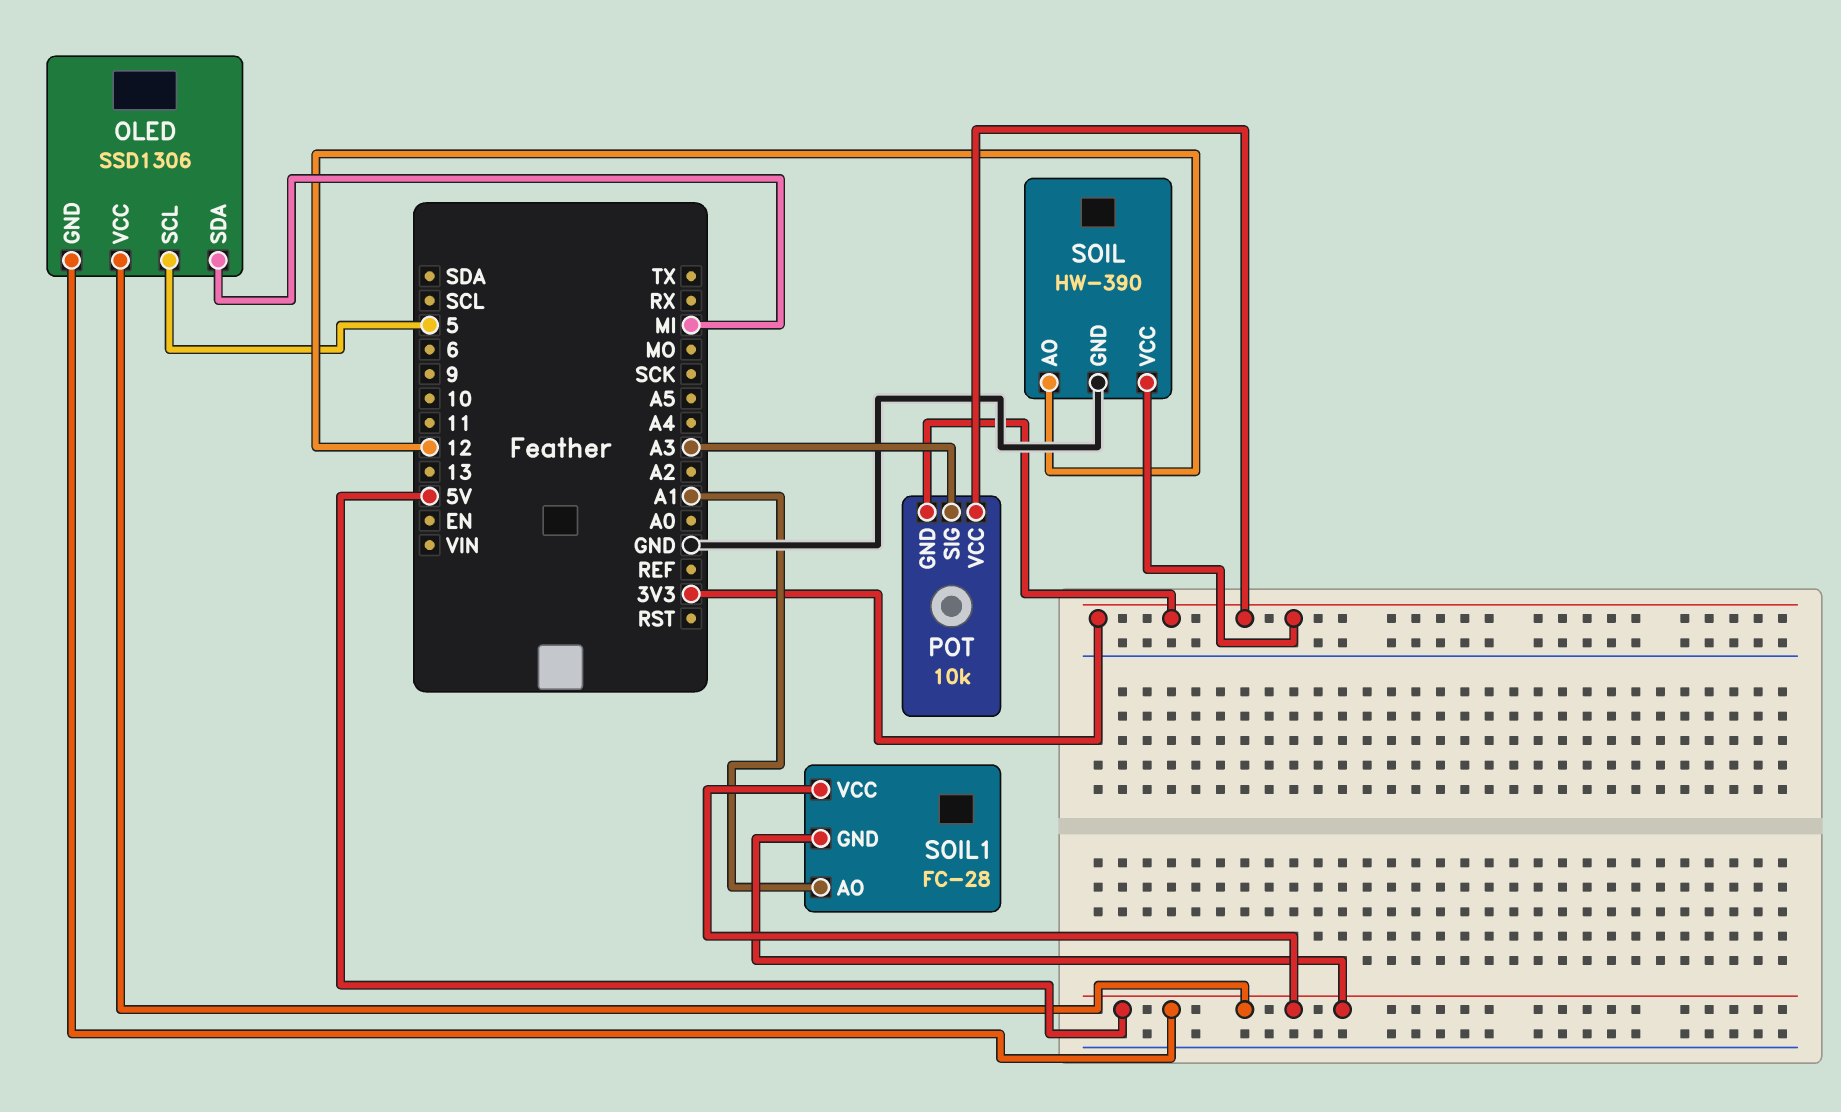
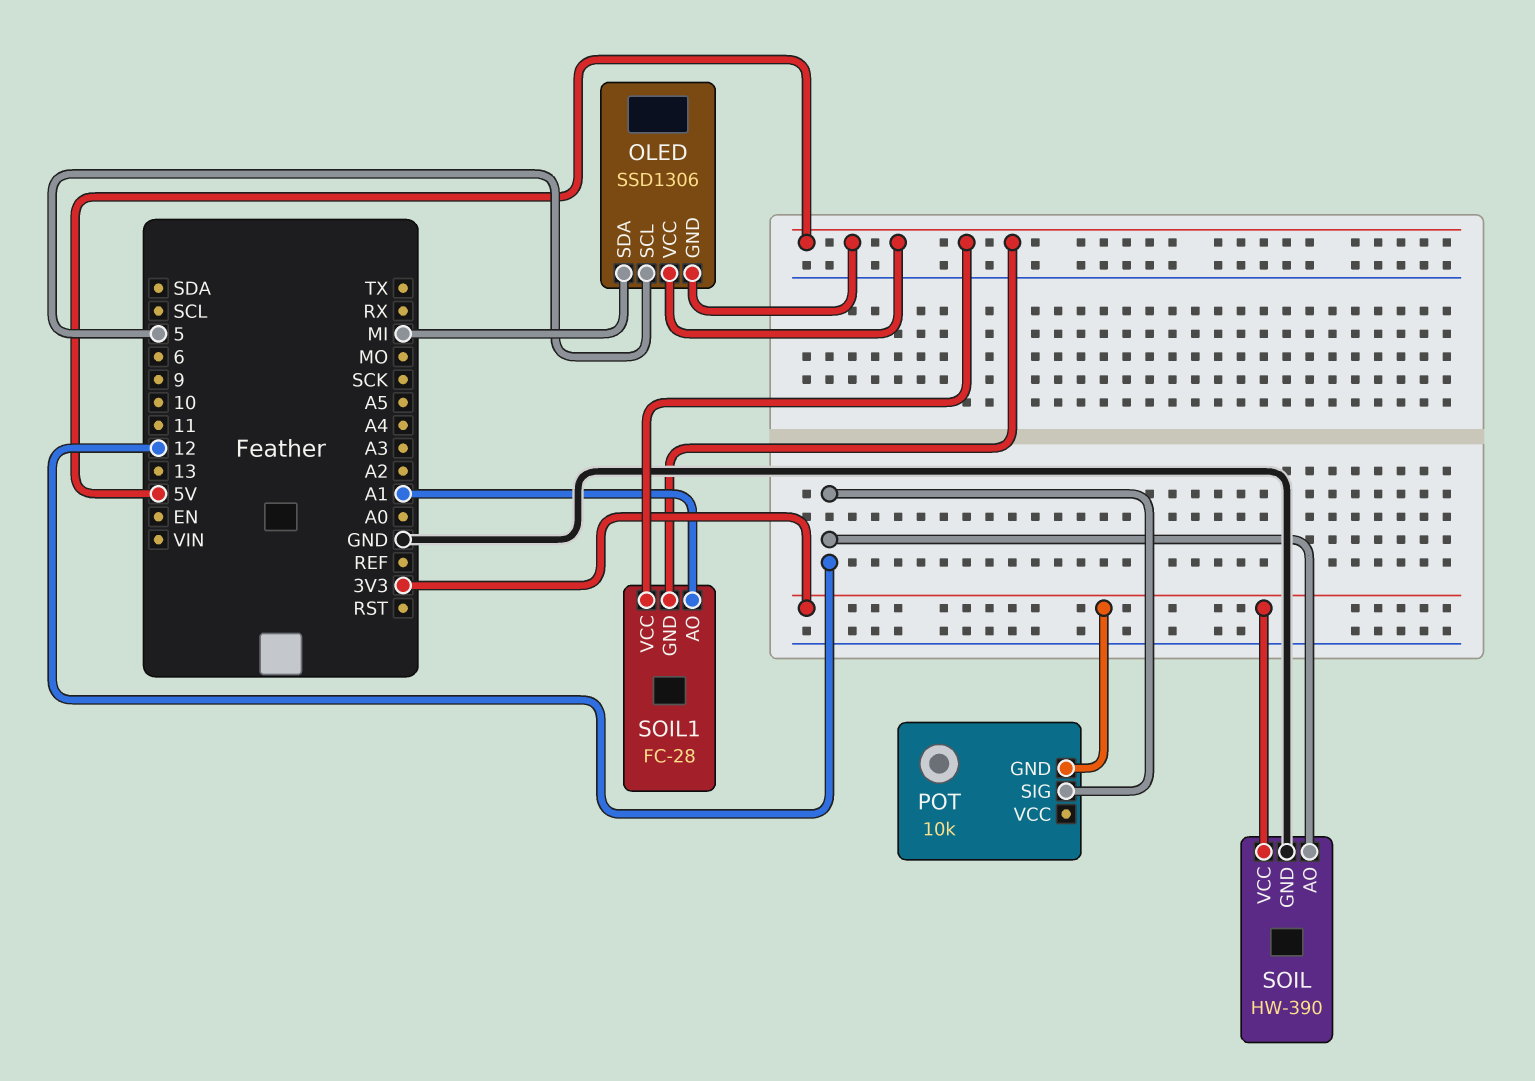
POT pin SIG: A3 -> 12
POT pin VCC: 3V3 -> none

